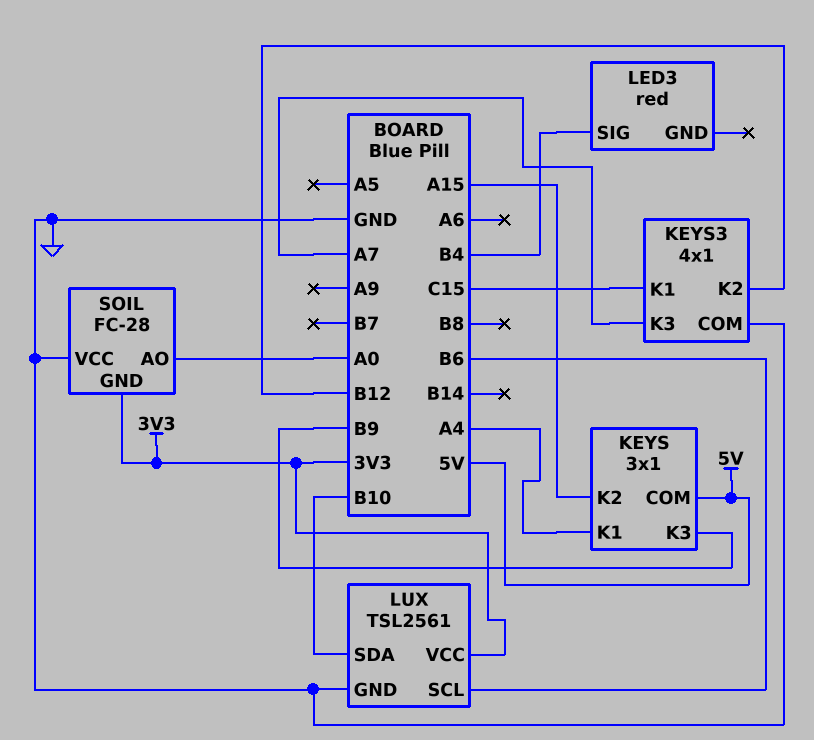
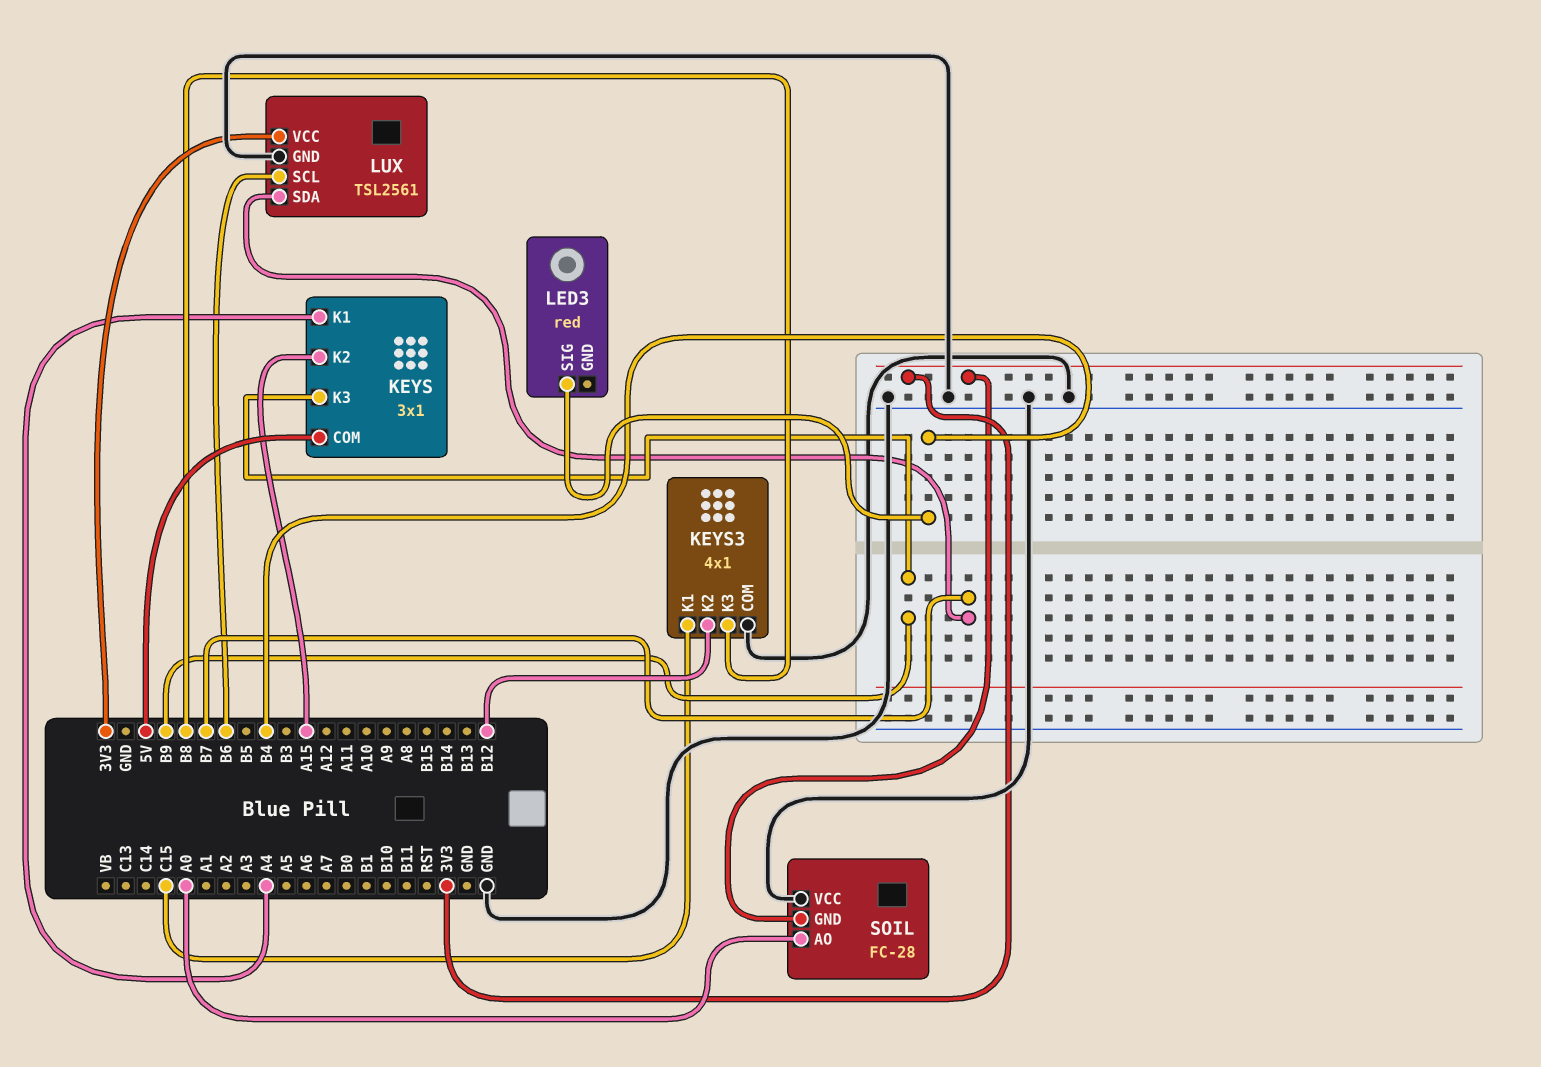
KEYS3 pin K3: A7 -> B8
LUX pin SDA: B10 -> B7

